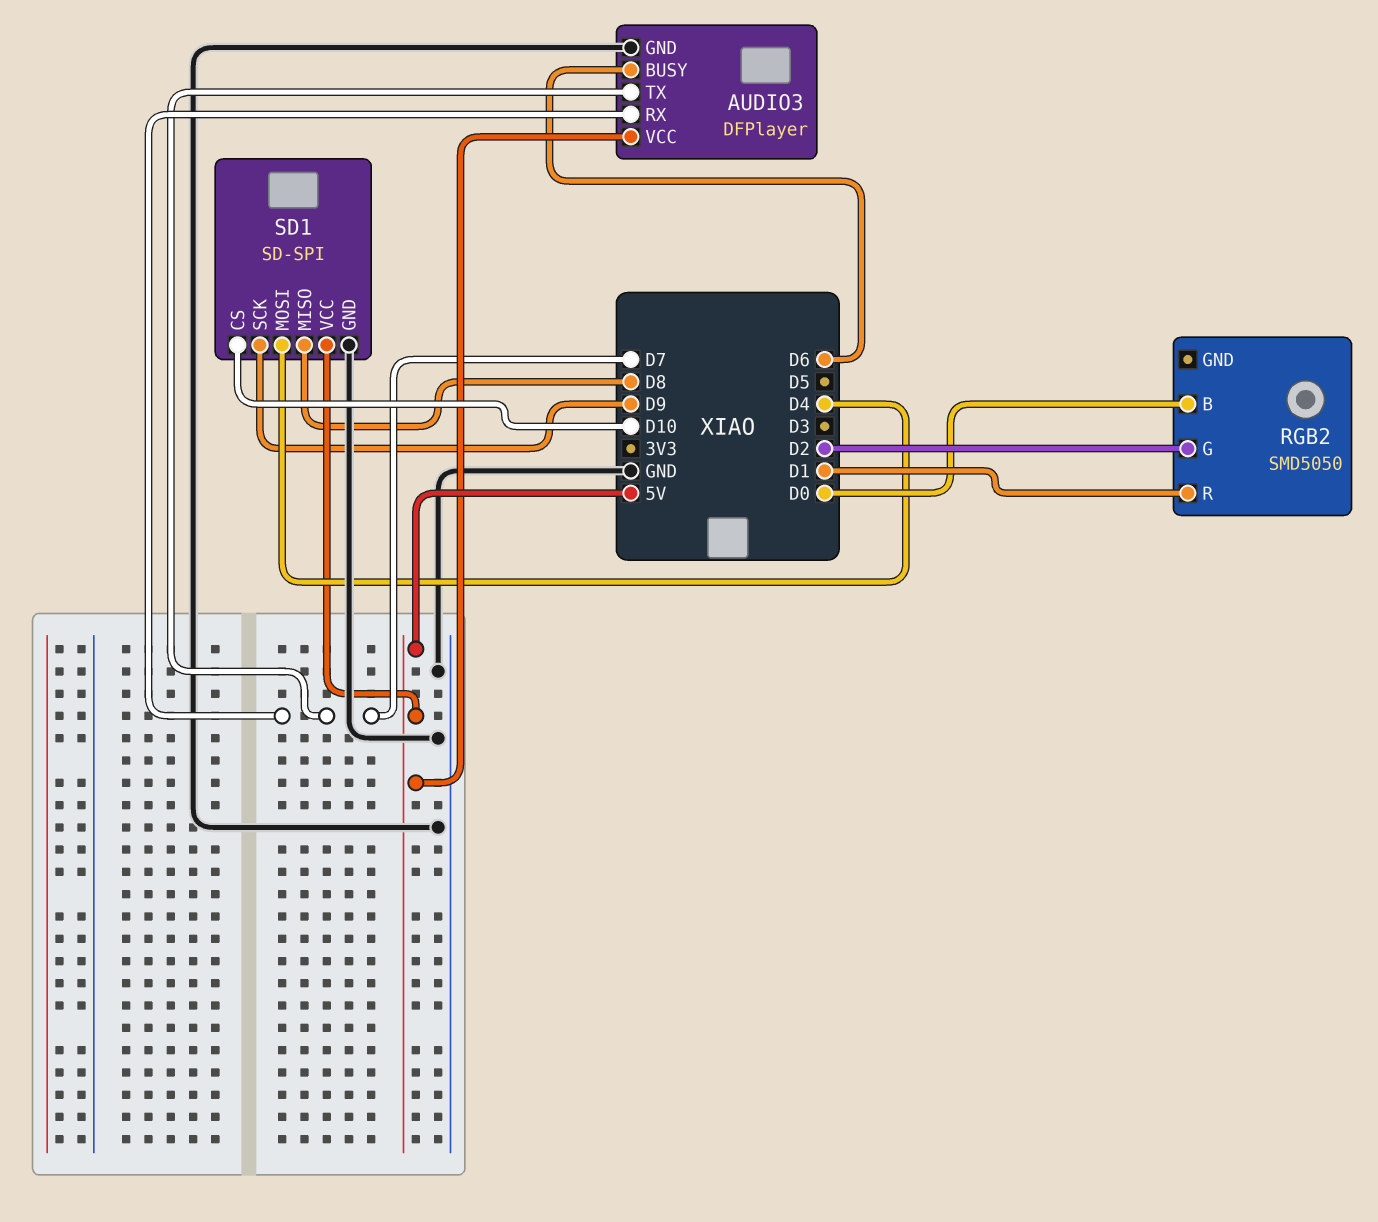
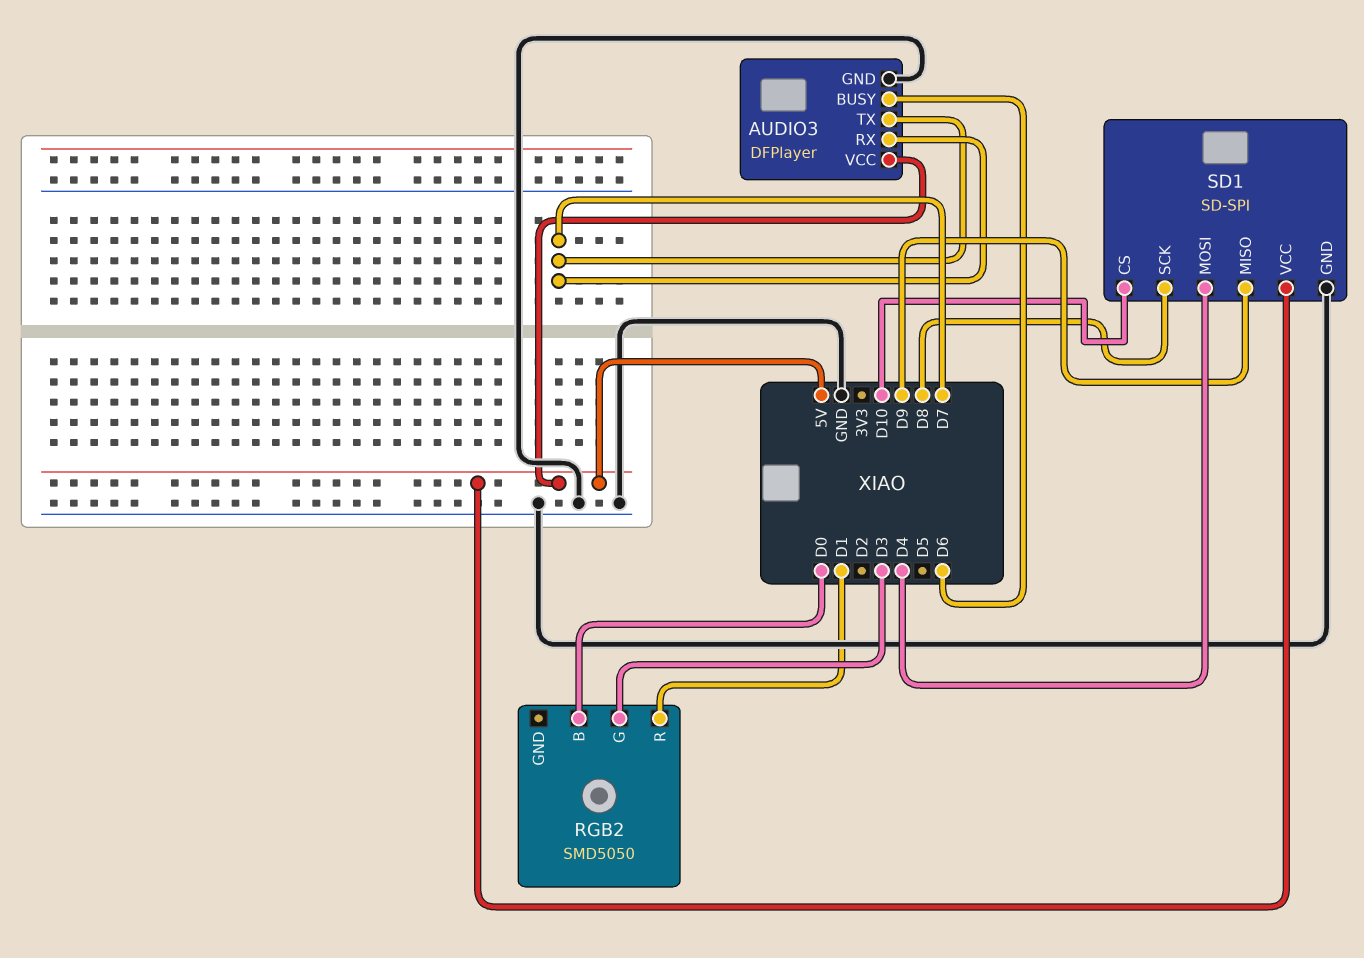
RGB2 pin G: D2 -> D3
SD1 pin MISO: D8 -> D9
SD1 pin SCK: D9 -> D8

